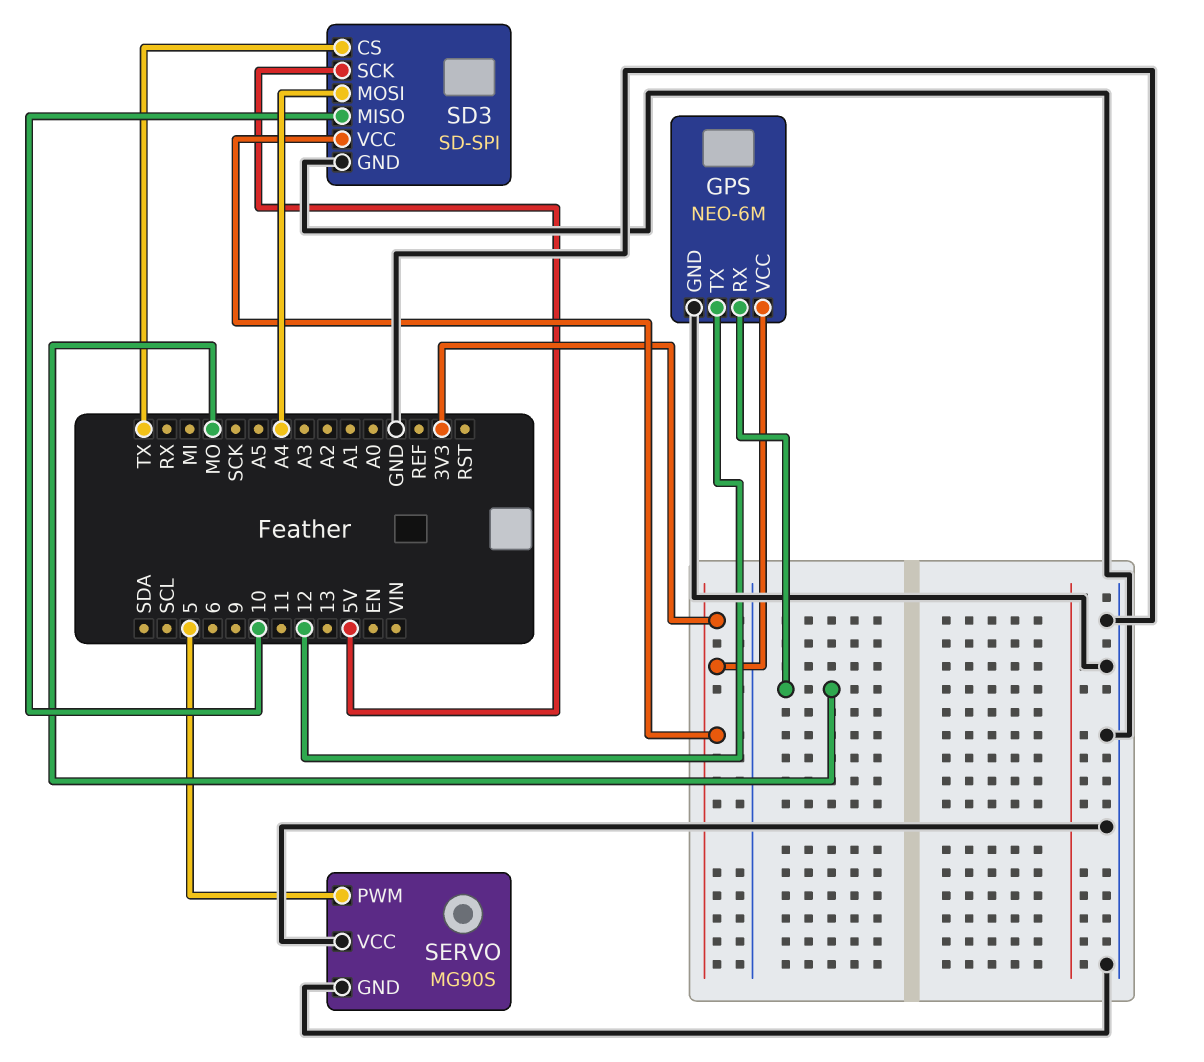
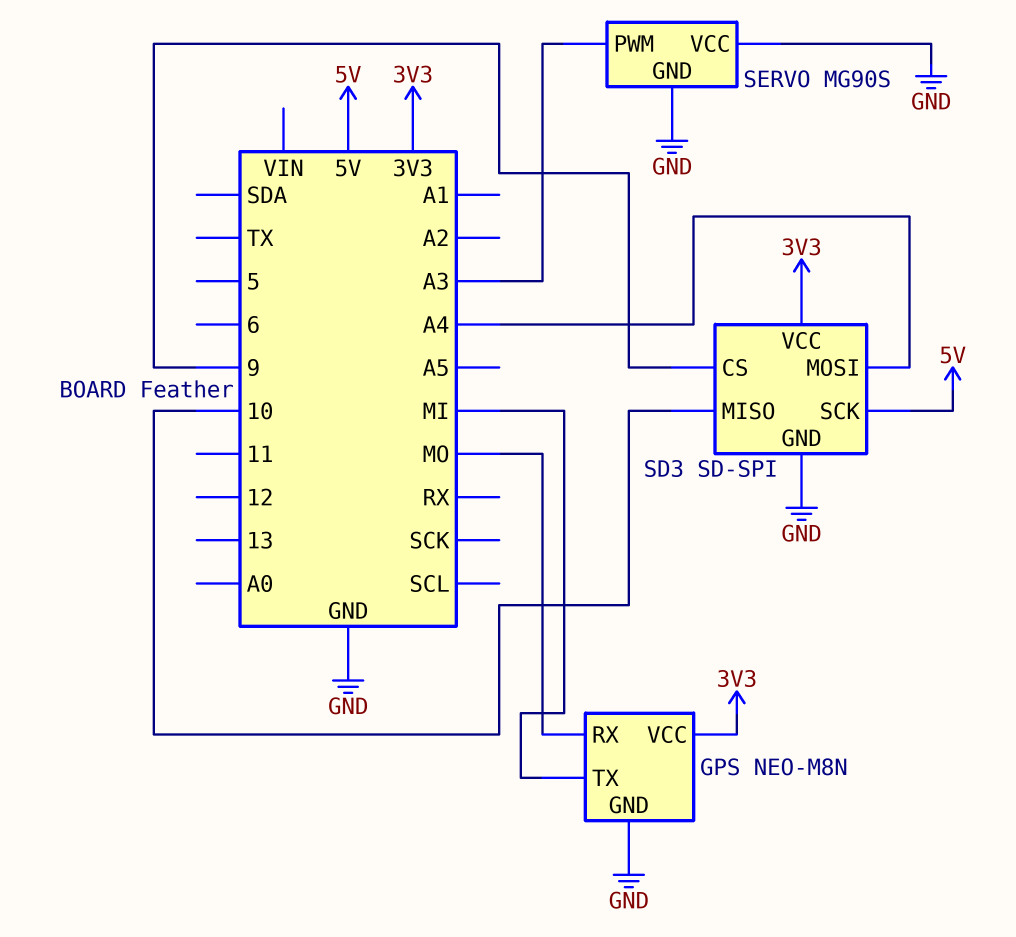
GPS: NEO-6M -> NEO-M8N
GPS pin TX: 12 -> MI
SD3 pin CS: TX -> 9
SERVO pin PWM: 5 -> A3

